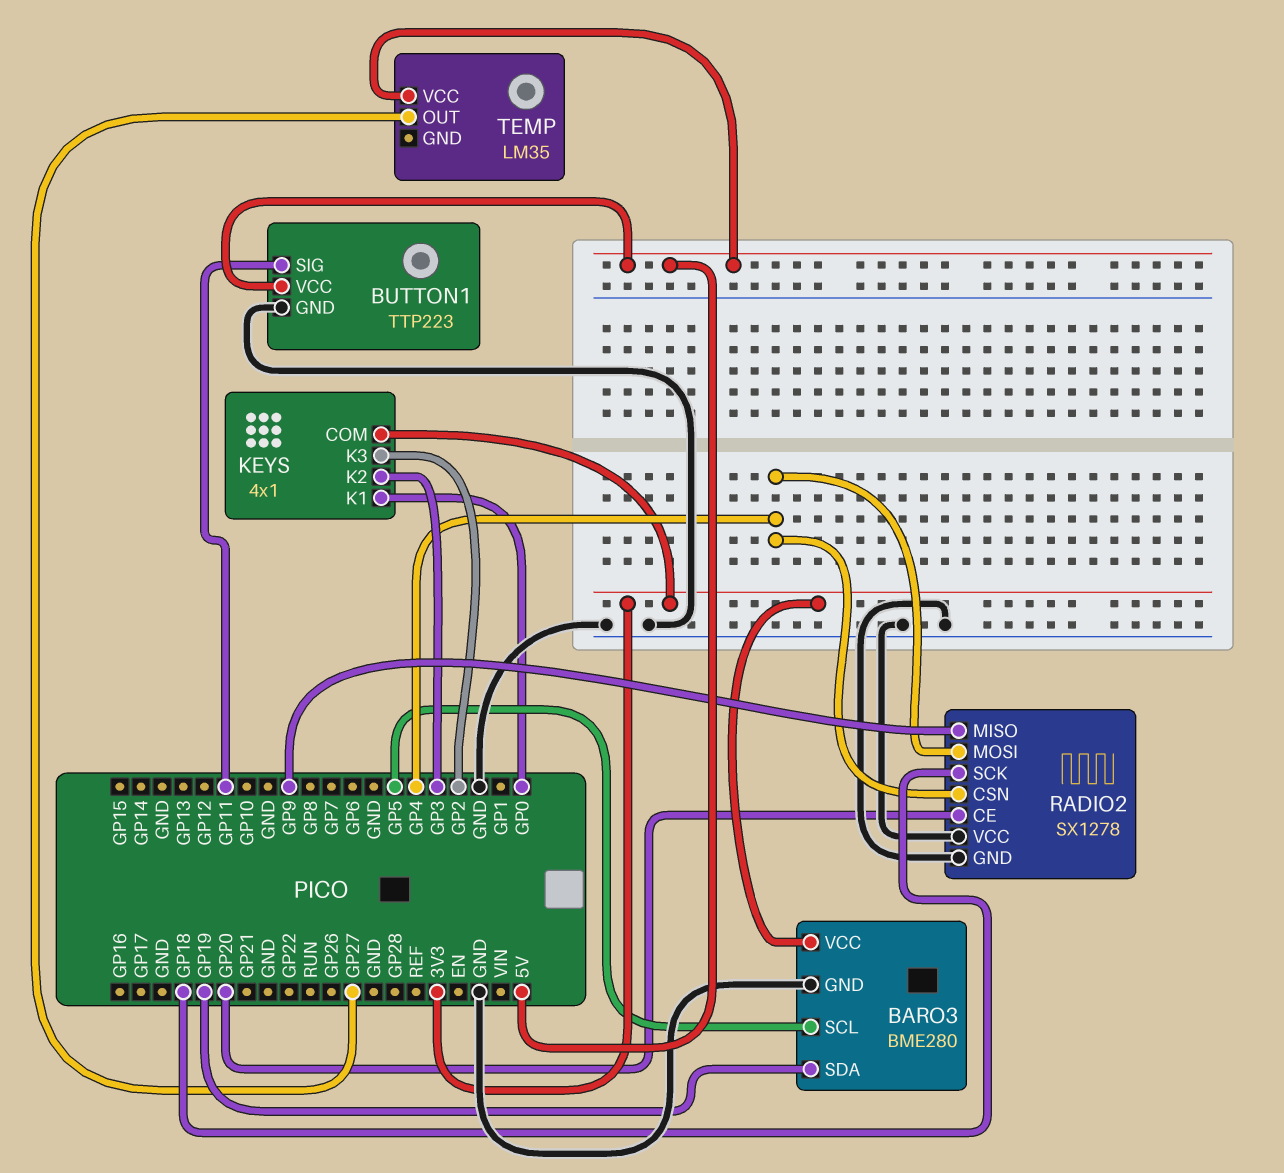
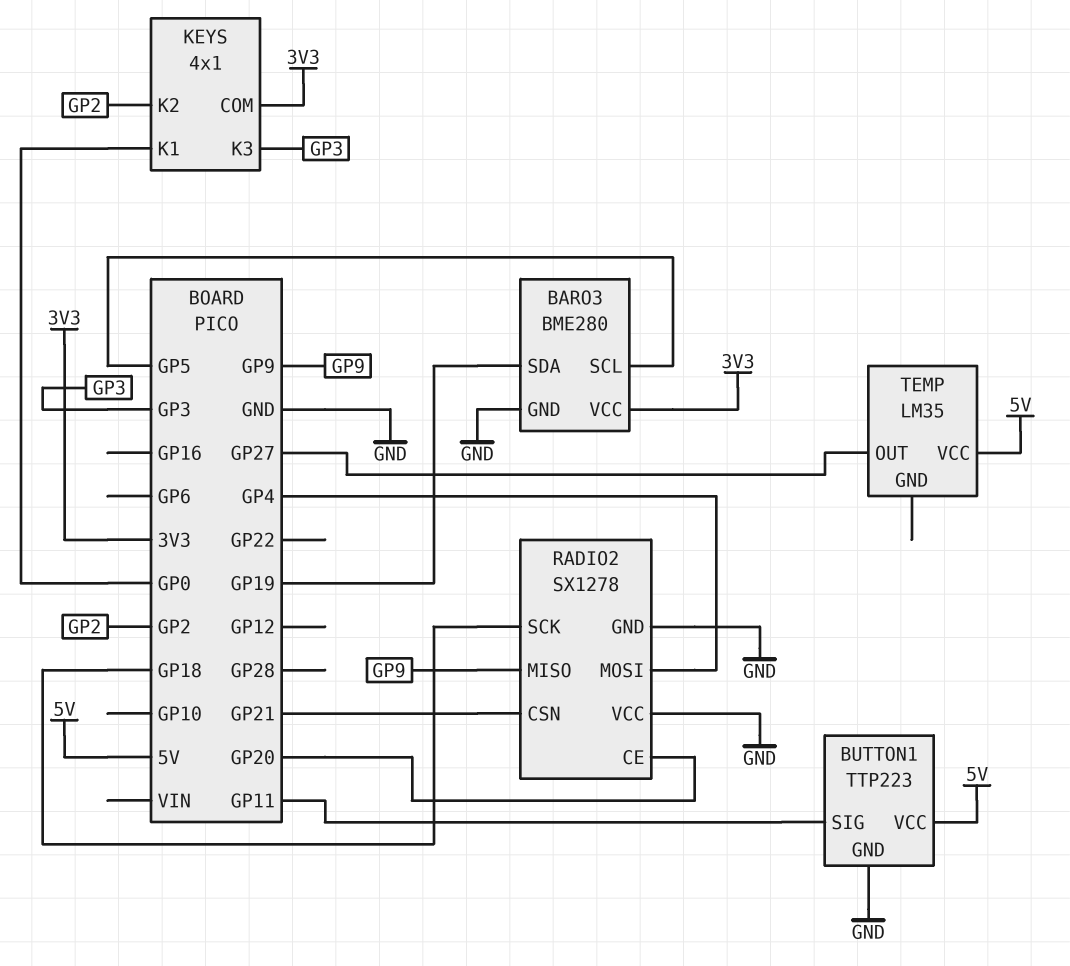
KEYS pin K2: GP3 -> GP2
KEYS pin K3: GP2 -> GP3
RADIO2 pin CSN: GP4 -> GP21

